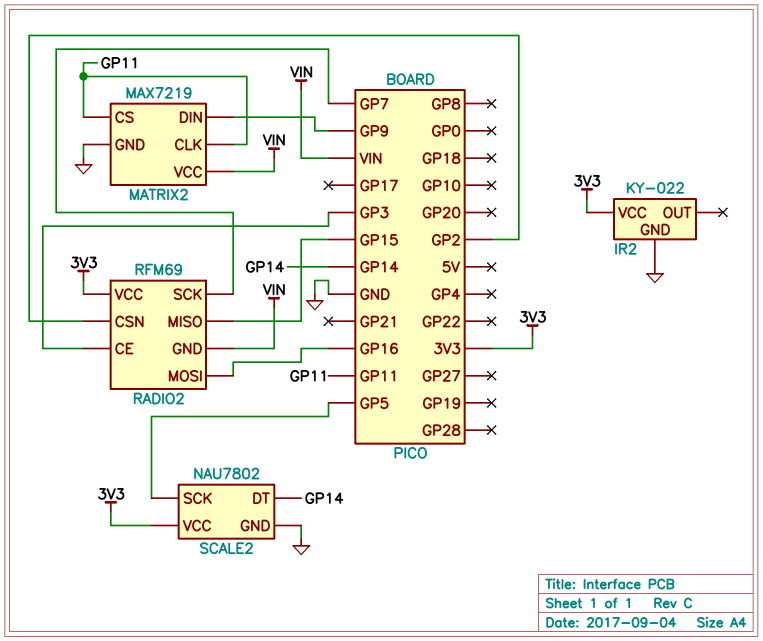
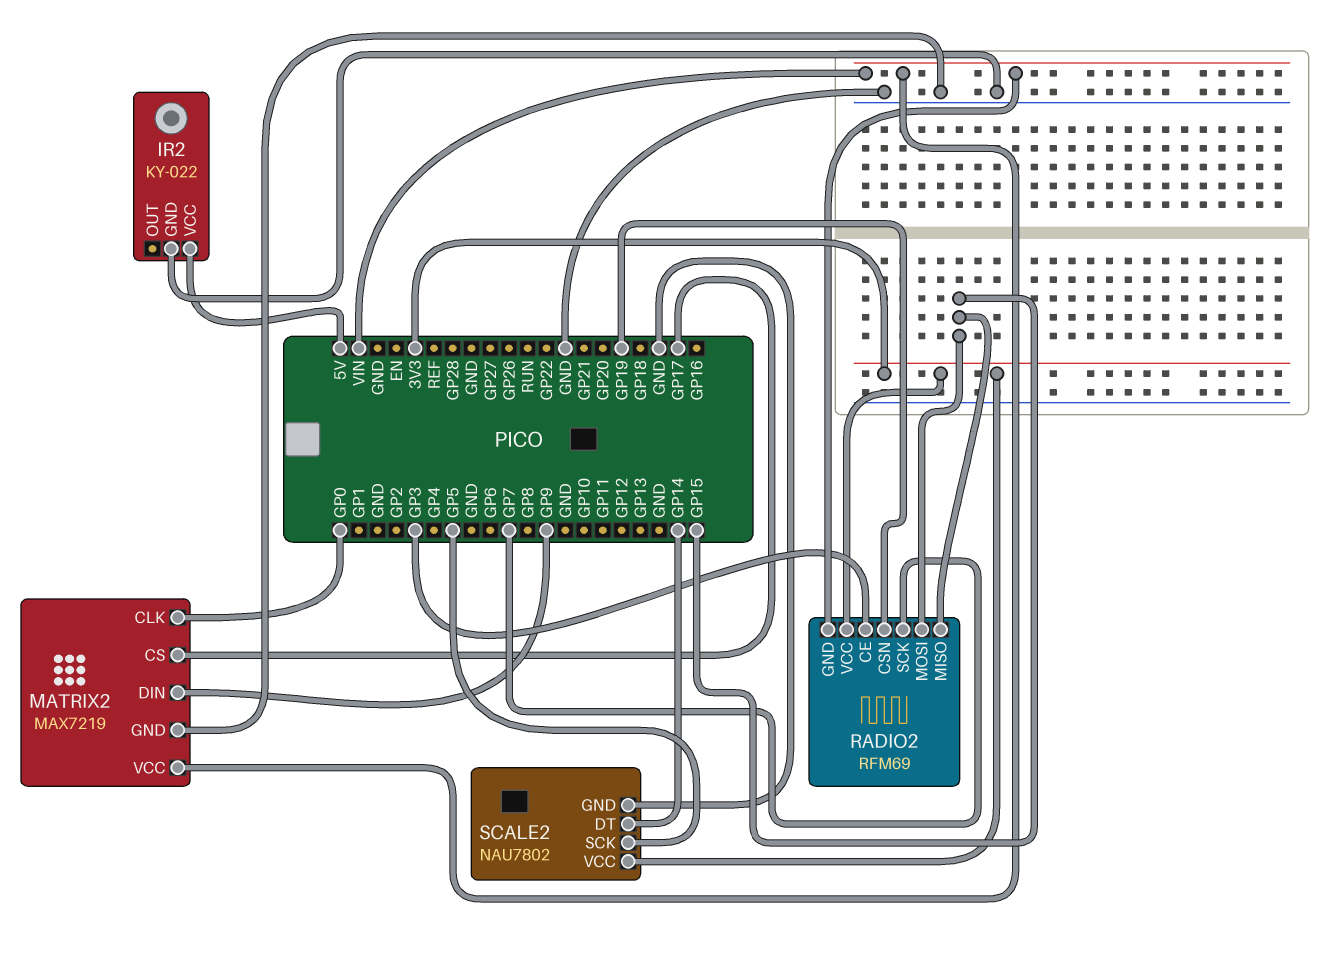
IR2 pin VCC: 3V3 -> 5V
MATRIX2 pin CLK: GP11 -> GP0
MATRIX2 pin CS: GP11 -> GP17
RADIO2 pin CSN: GP2 -> GP19
RADIO2 pin MOSI: GP16 -> GP15

